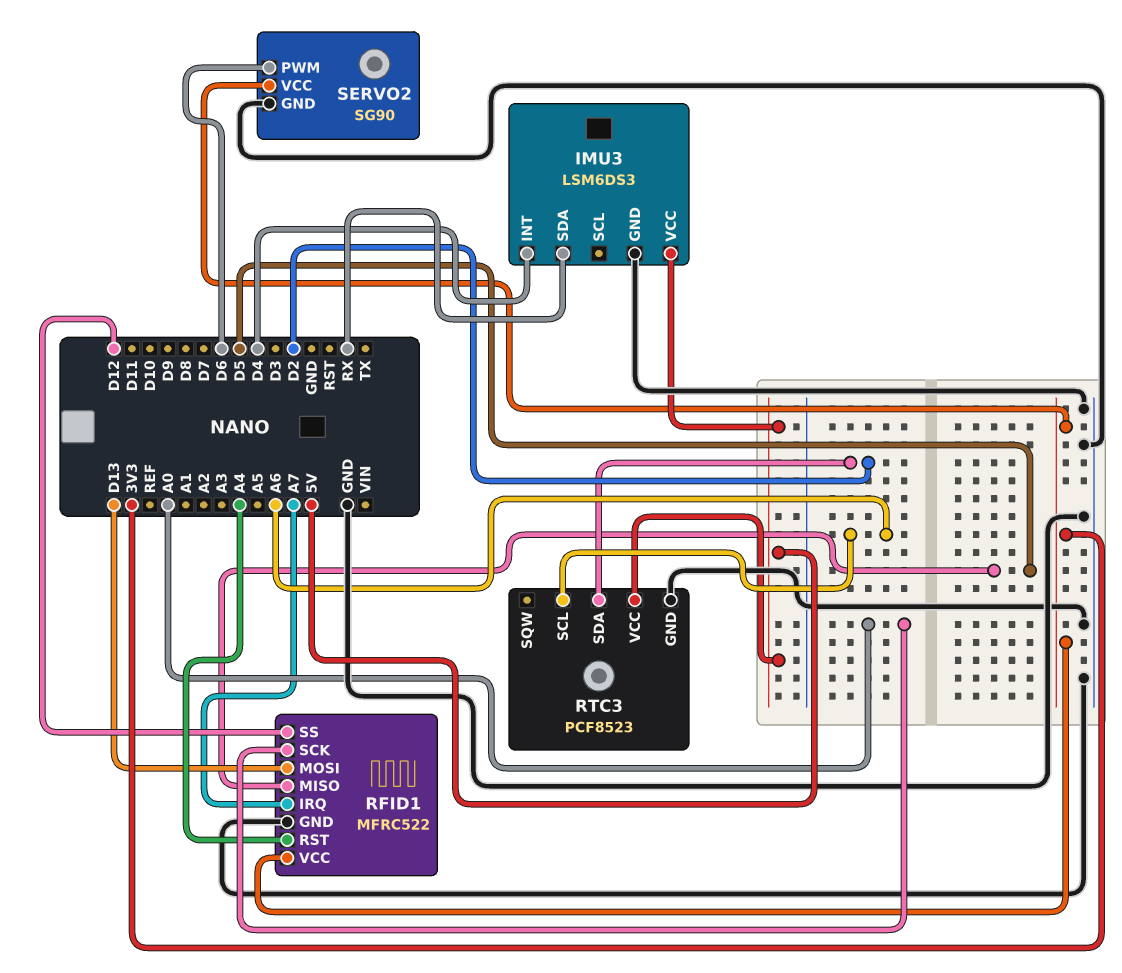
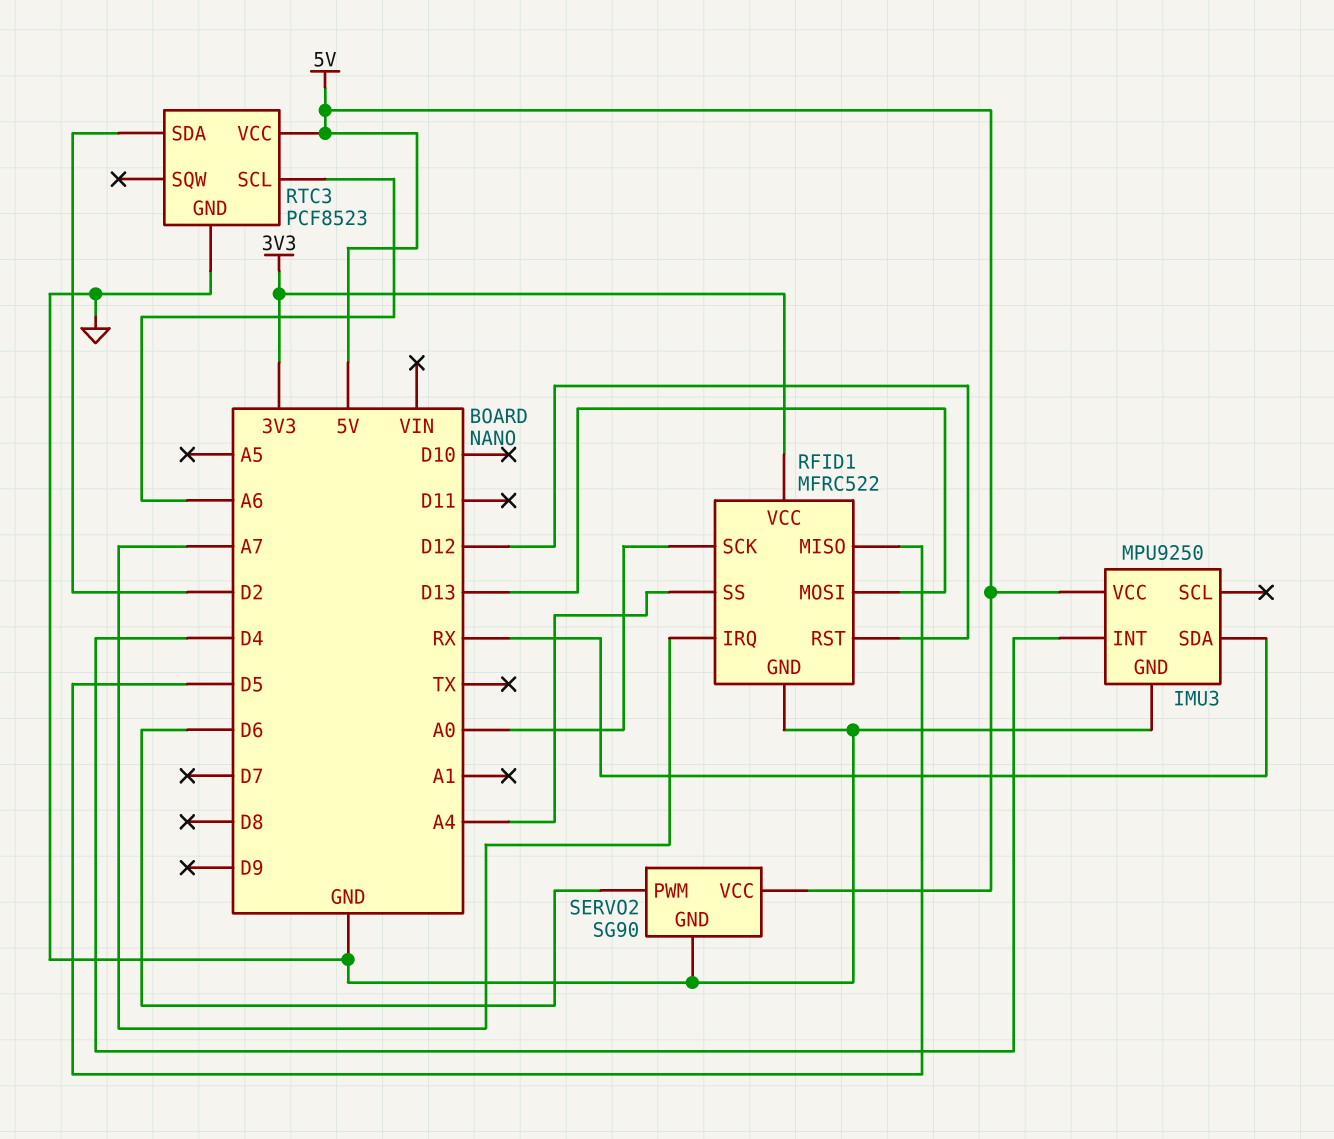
IMU3: LSM6DS3 -> MPU9250
RFID1 pin RST: A4 -> D12
RFID1 pin SS: D12 -> A4
SERVO2 pin VCC: 3V3 -> 5V

